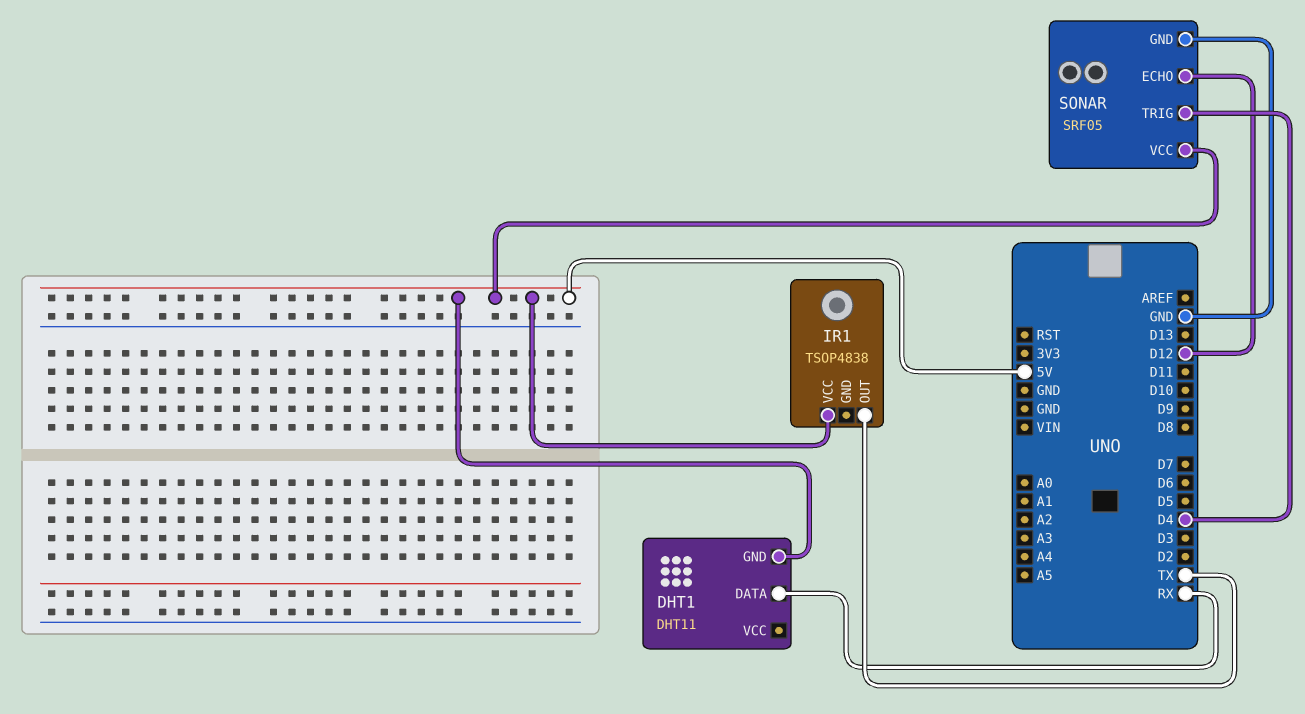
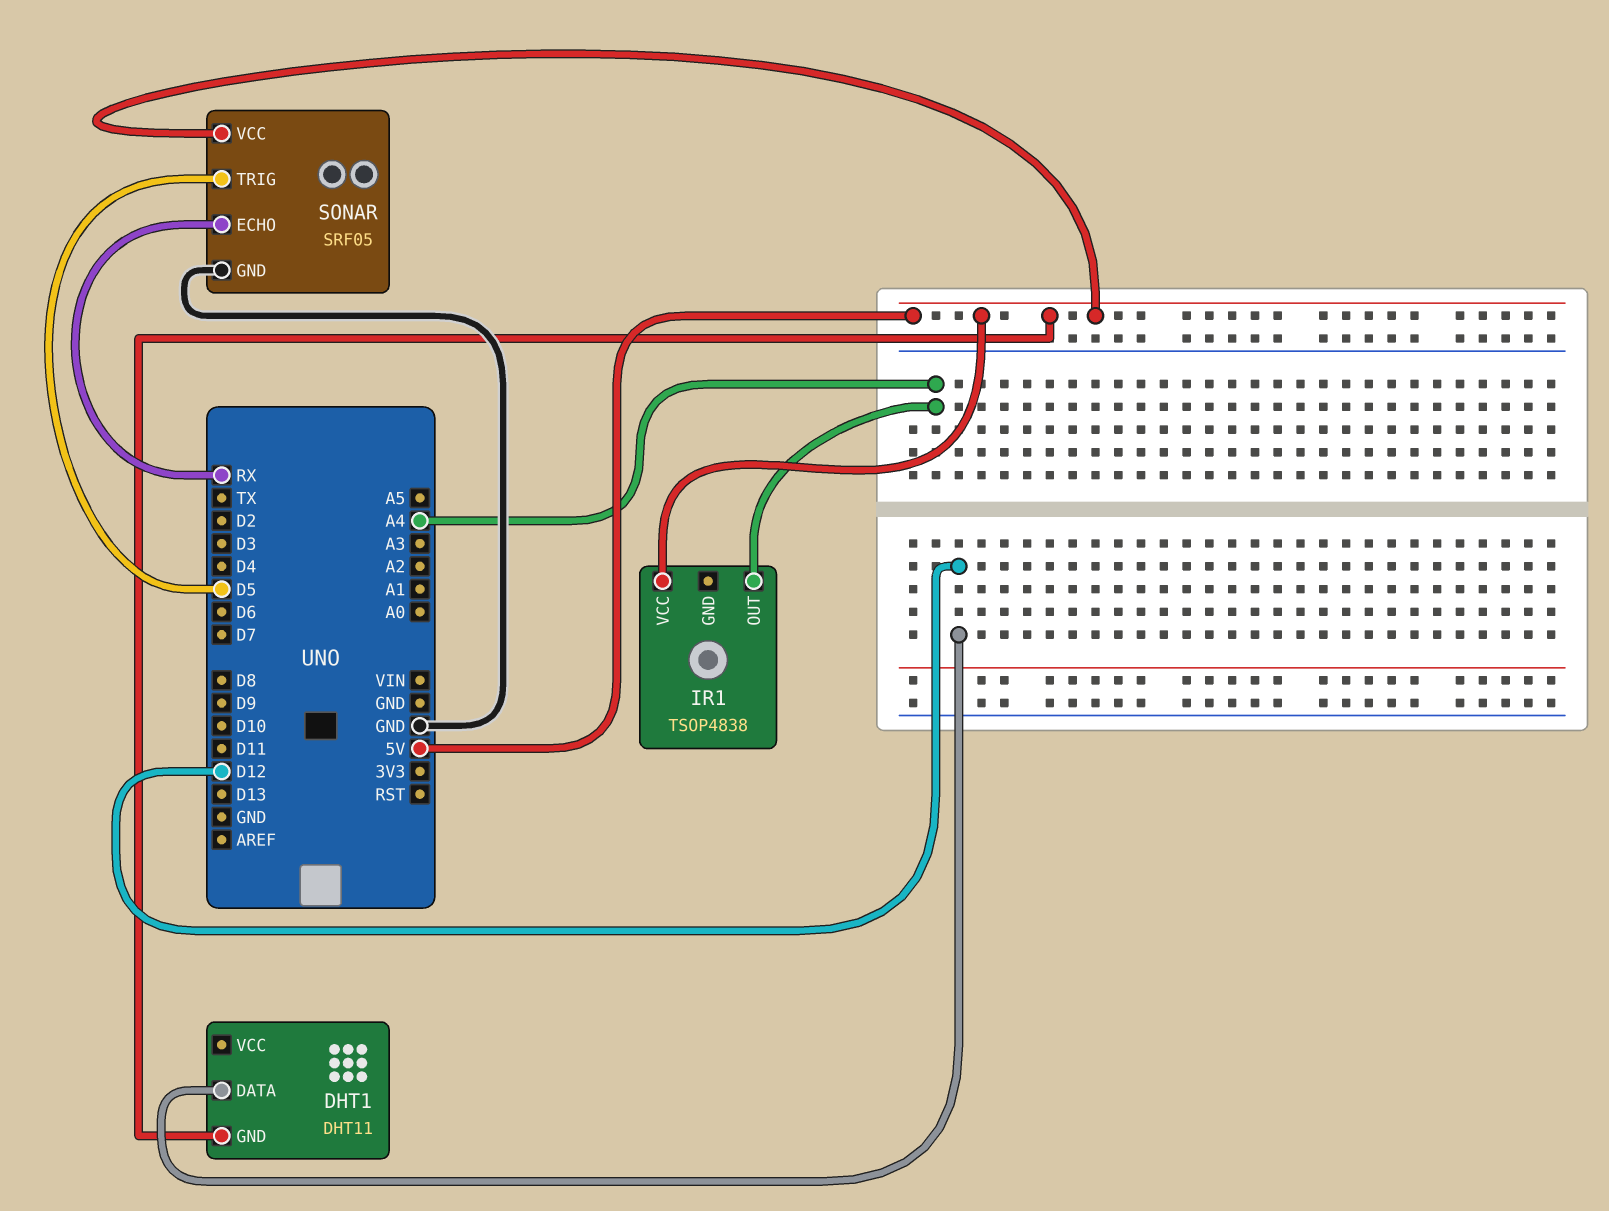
DHT1 pin DATA: RX -> D12
IR1 pin OUT: TX -> A4
SONAR pin ECHO: D12 -> RX
SONAR pin TRIG: D4 -> D5

